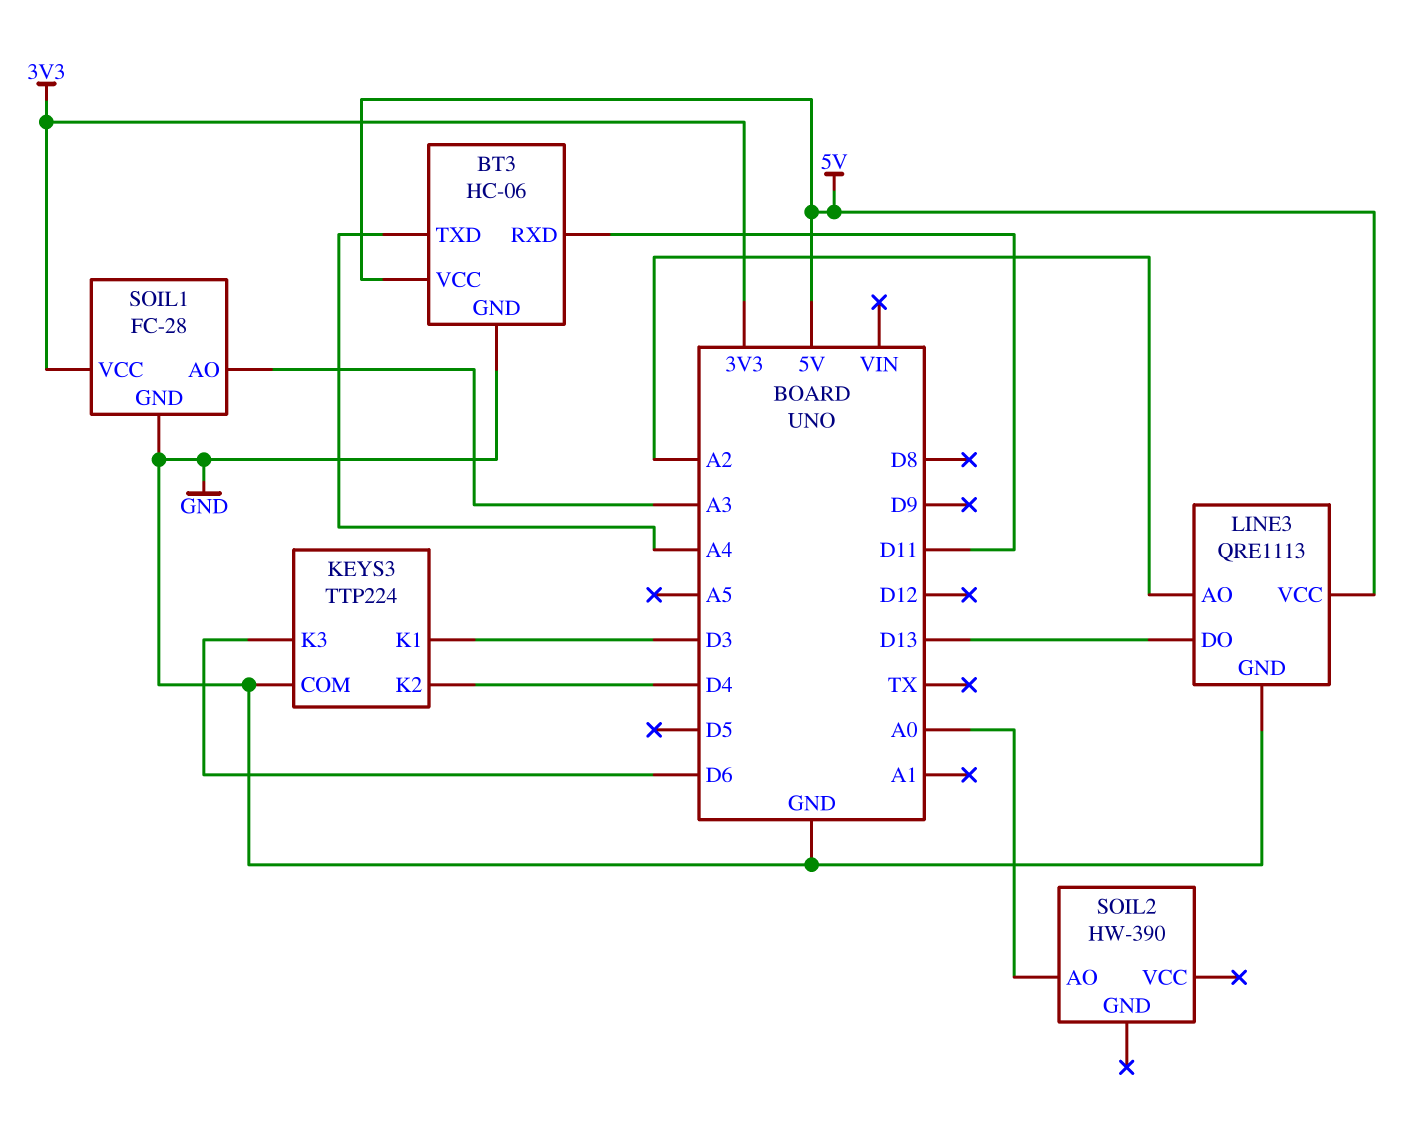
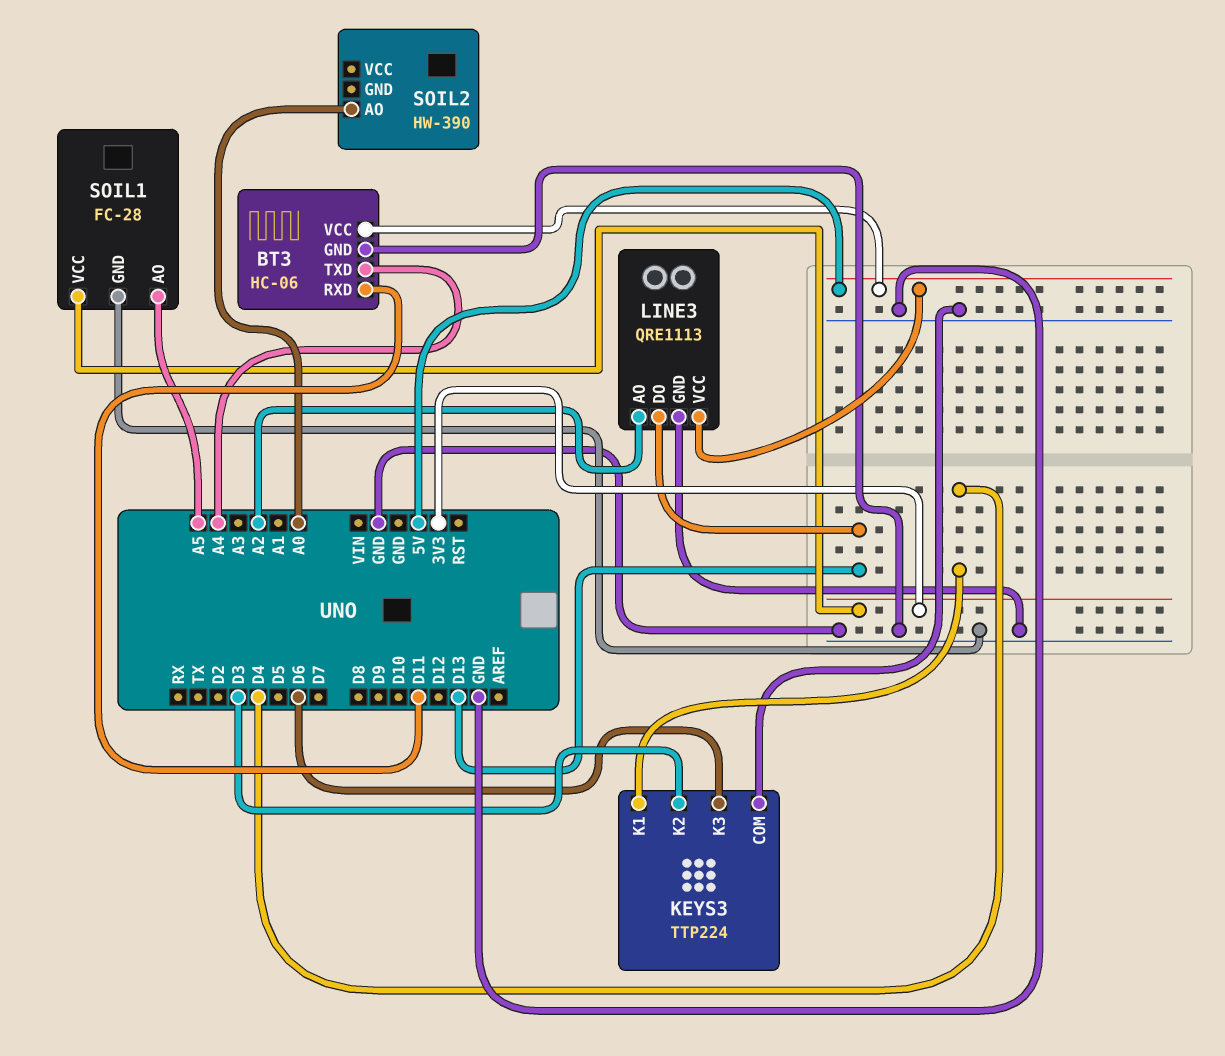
KEYS3 pin K1: D3 -> D4
KEYS3 pin K2: D4 -> D3
SOIL1 pin AO: A3 -> A5

